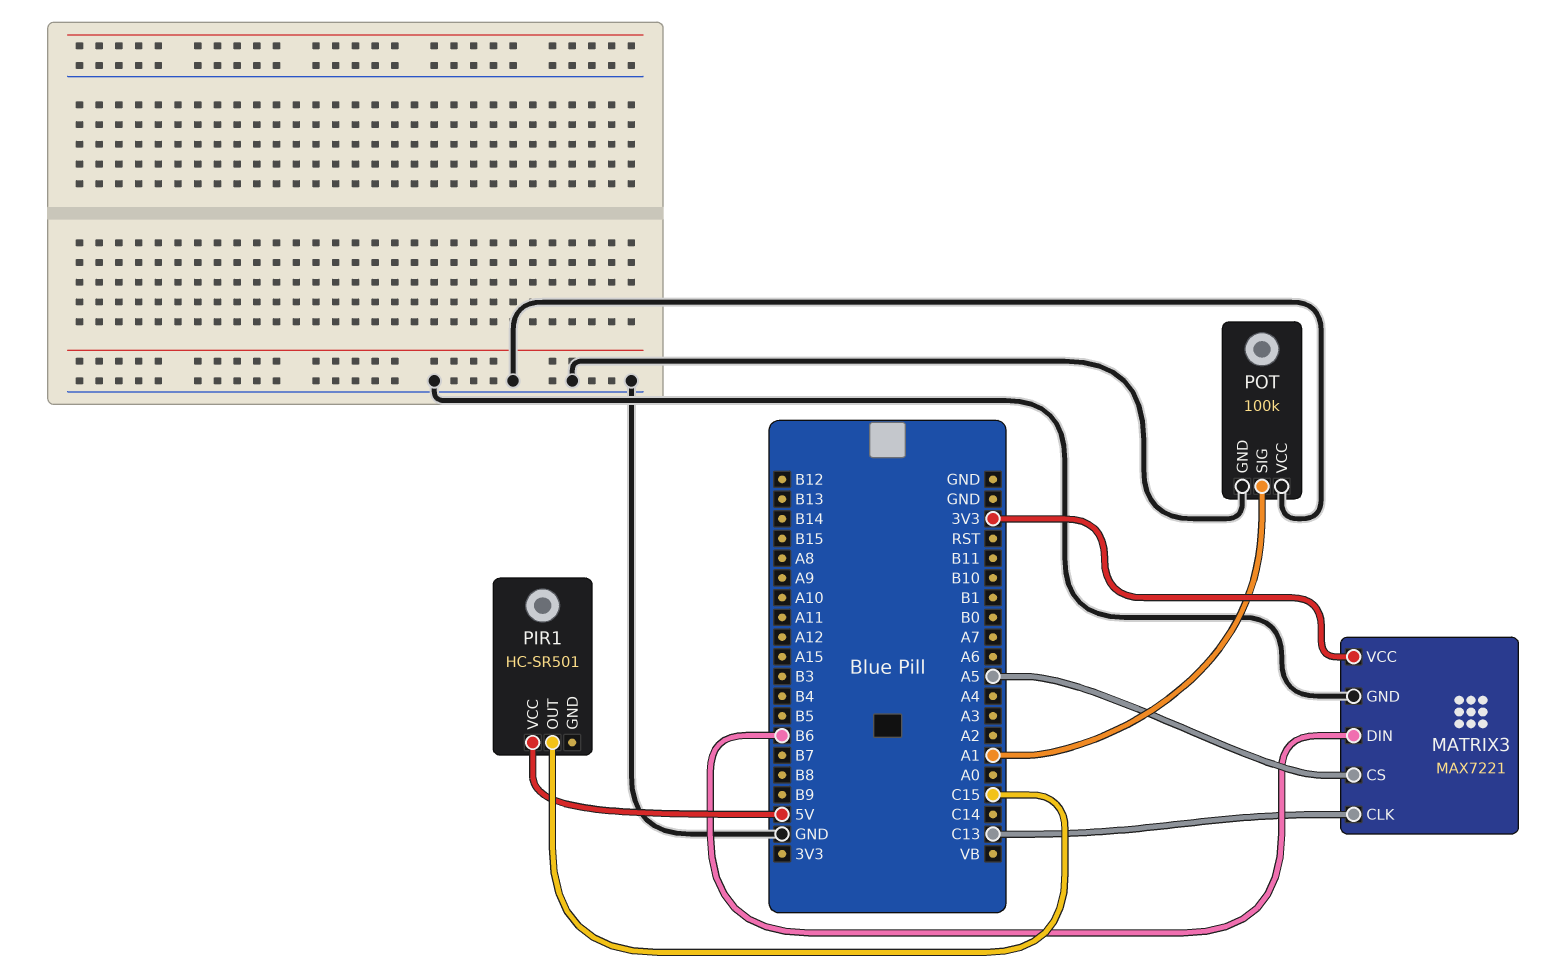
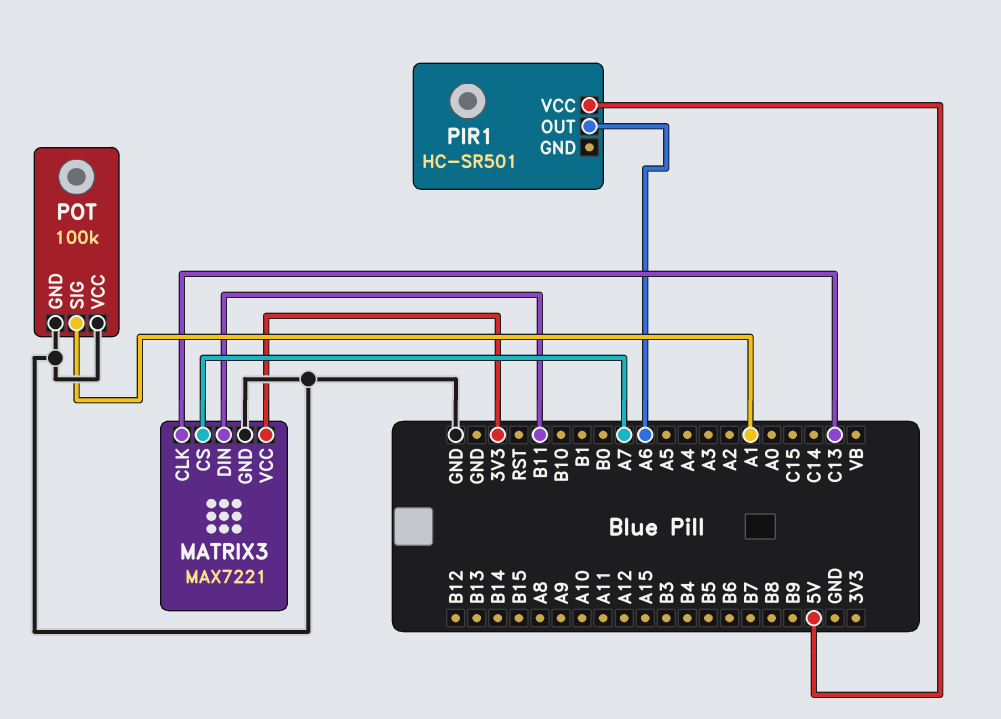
MATRIX3 pin CS: A5 -> A7
MATRIX3 pin DIN: B6 -> B11
PIR1 pin OUT: C15 -> A6

